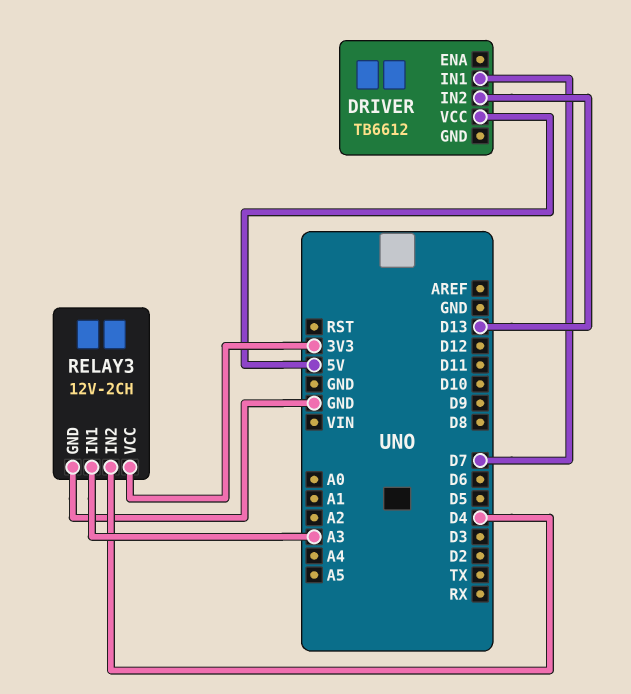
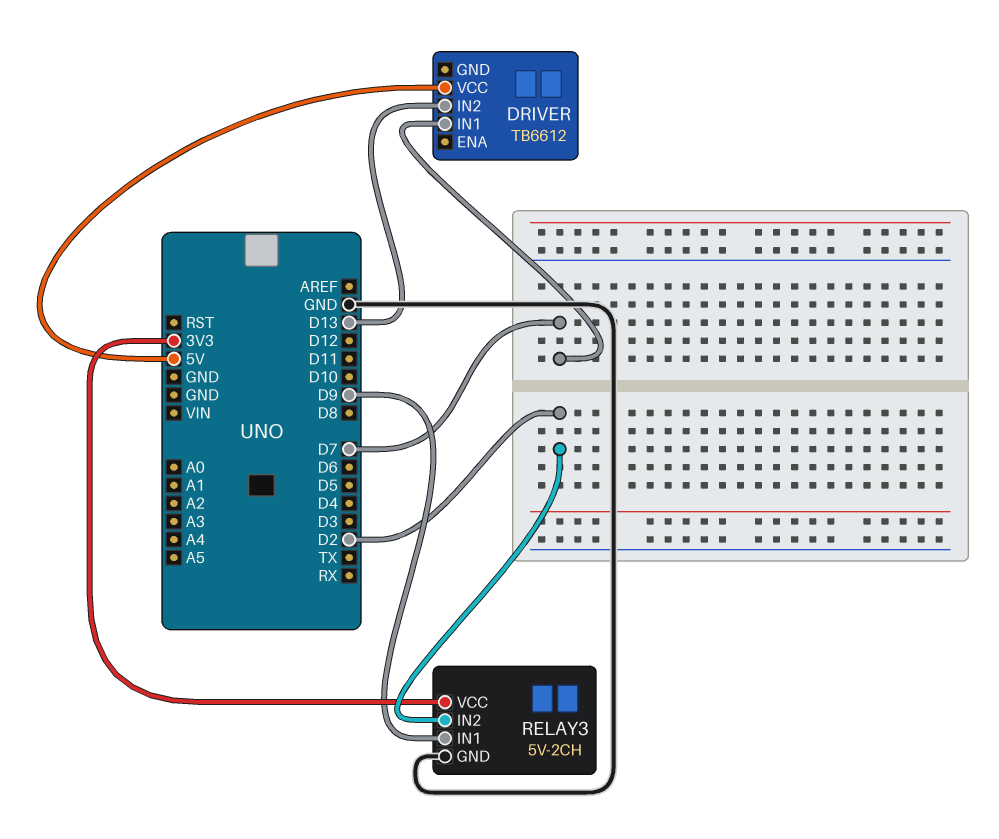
RELAY3: 12V-2CH -> 5V-2CH
RELAY3 pin IN1: A3 -> D9
RELAY3 pin IN2: D4 -> D2

